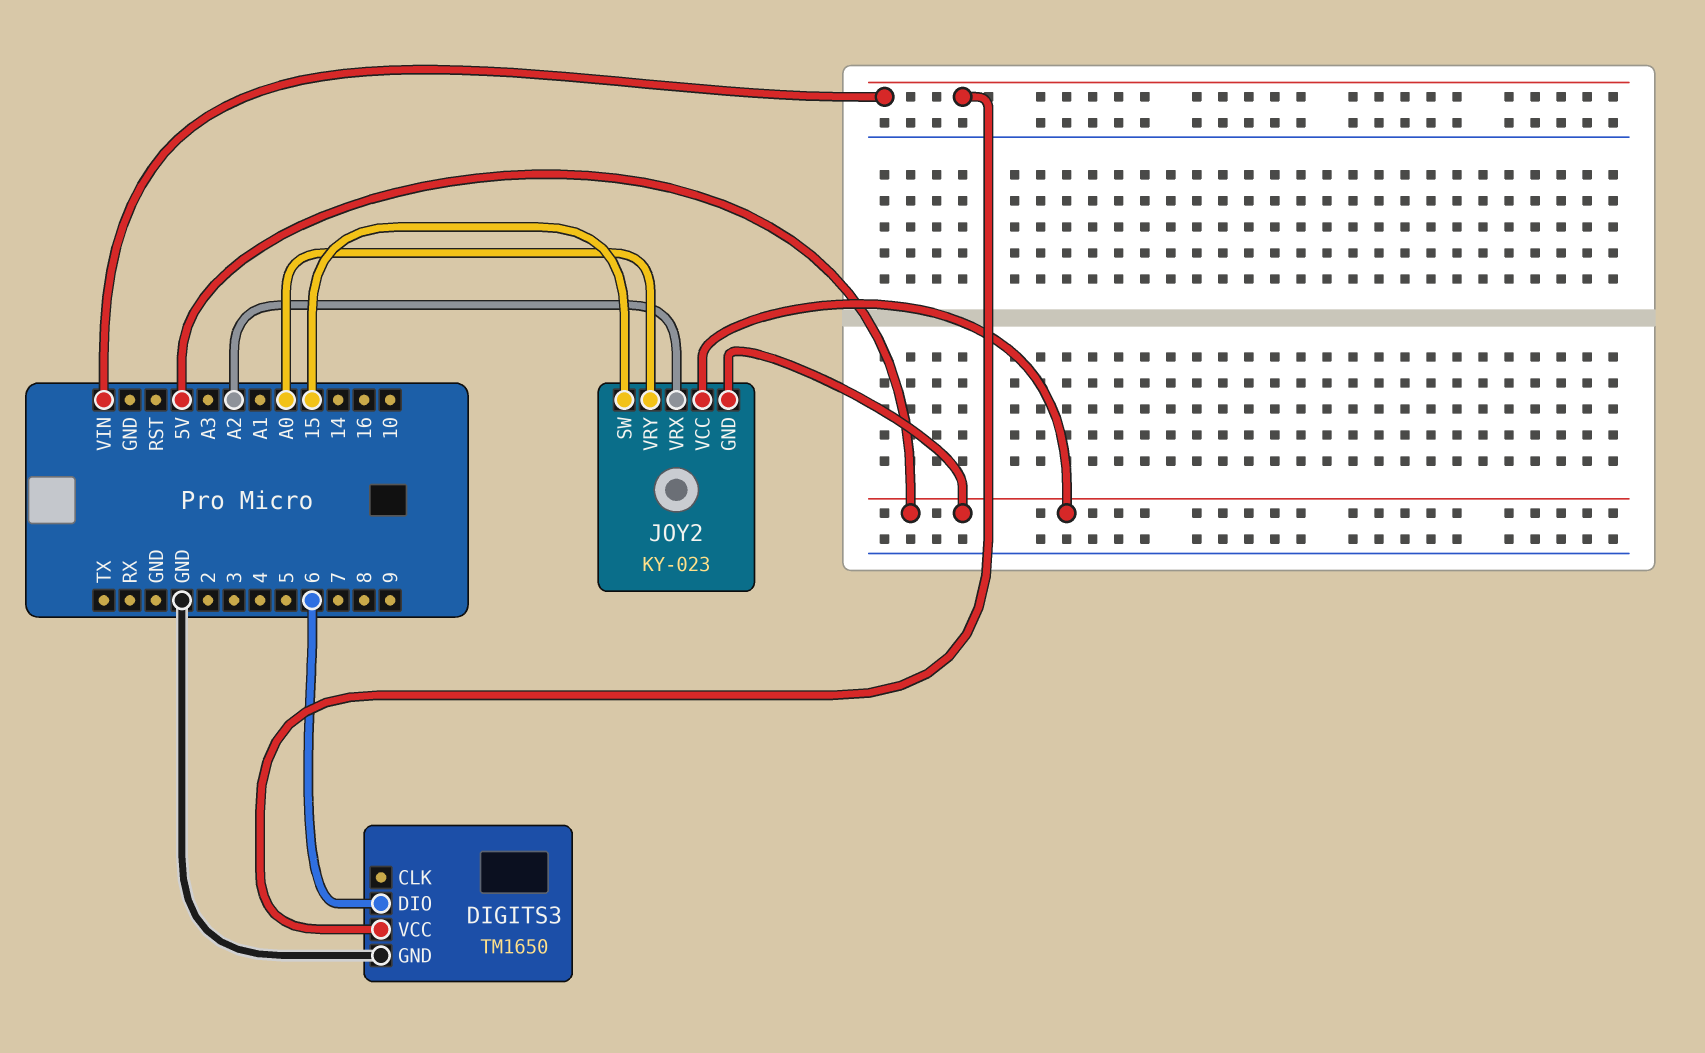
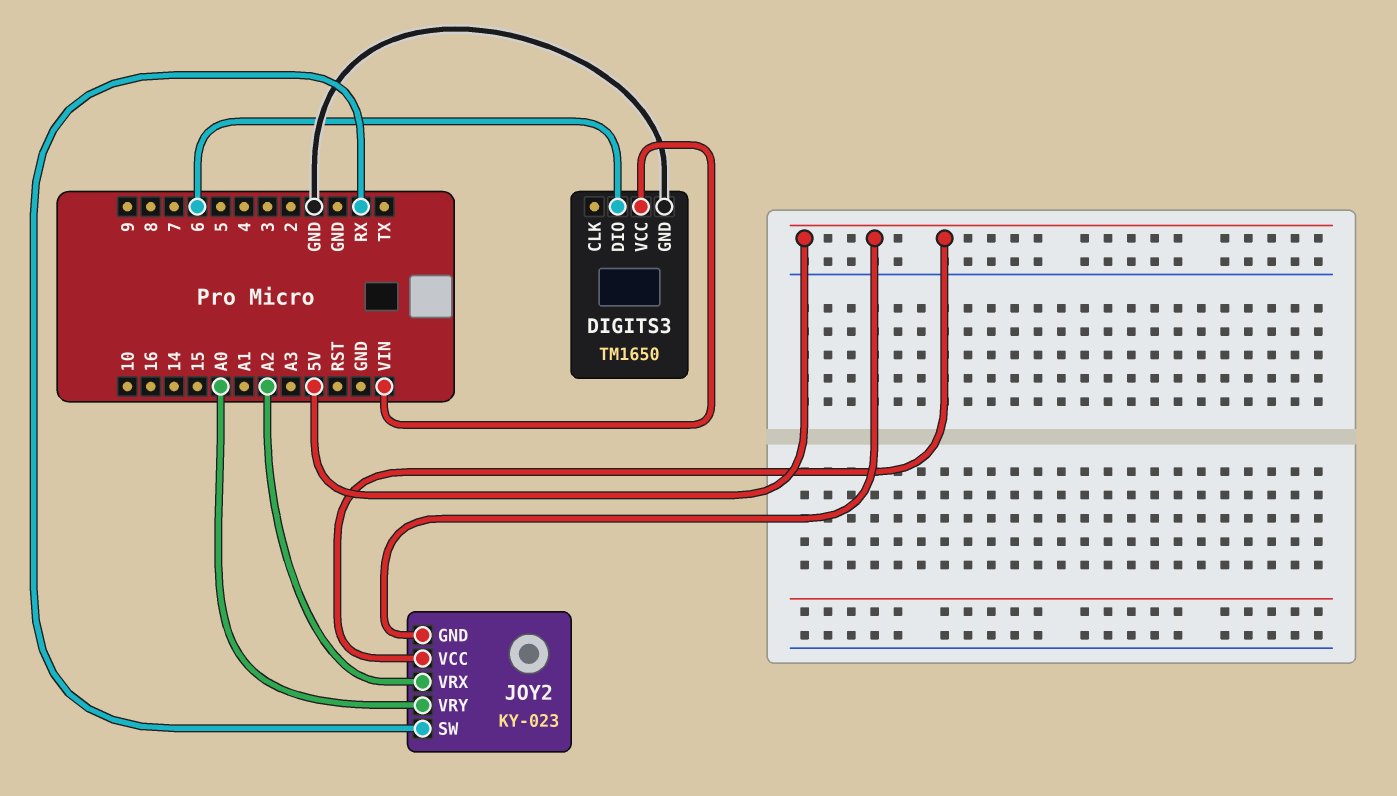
JOY2 pin SW: 15 -> RX

